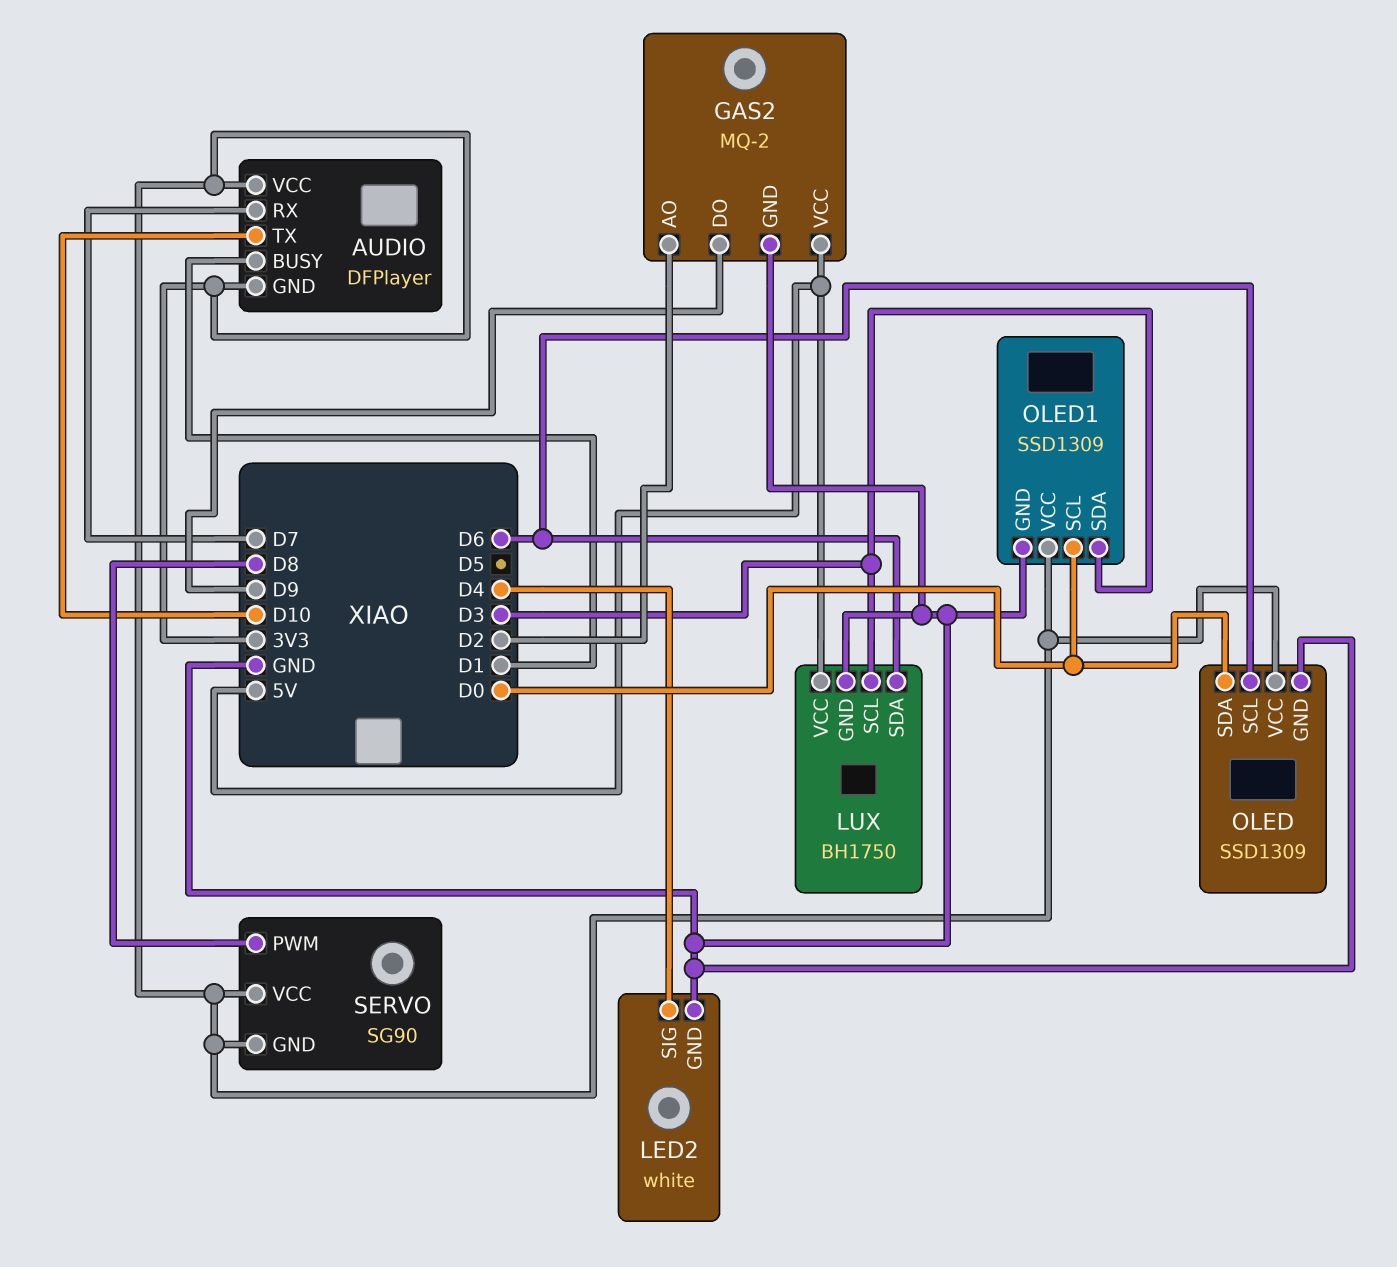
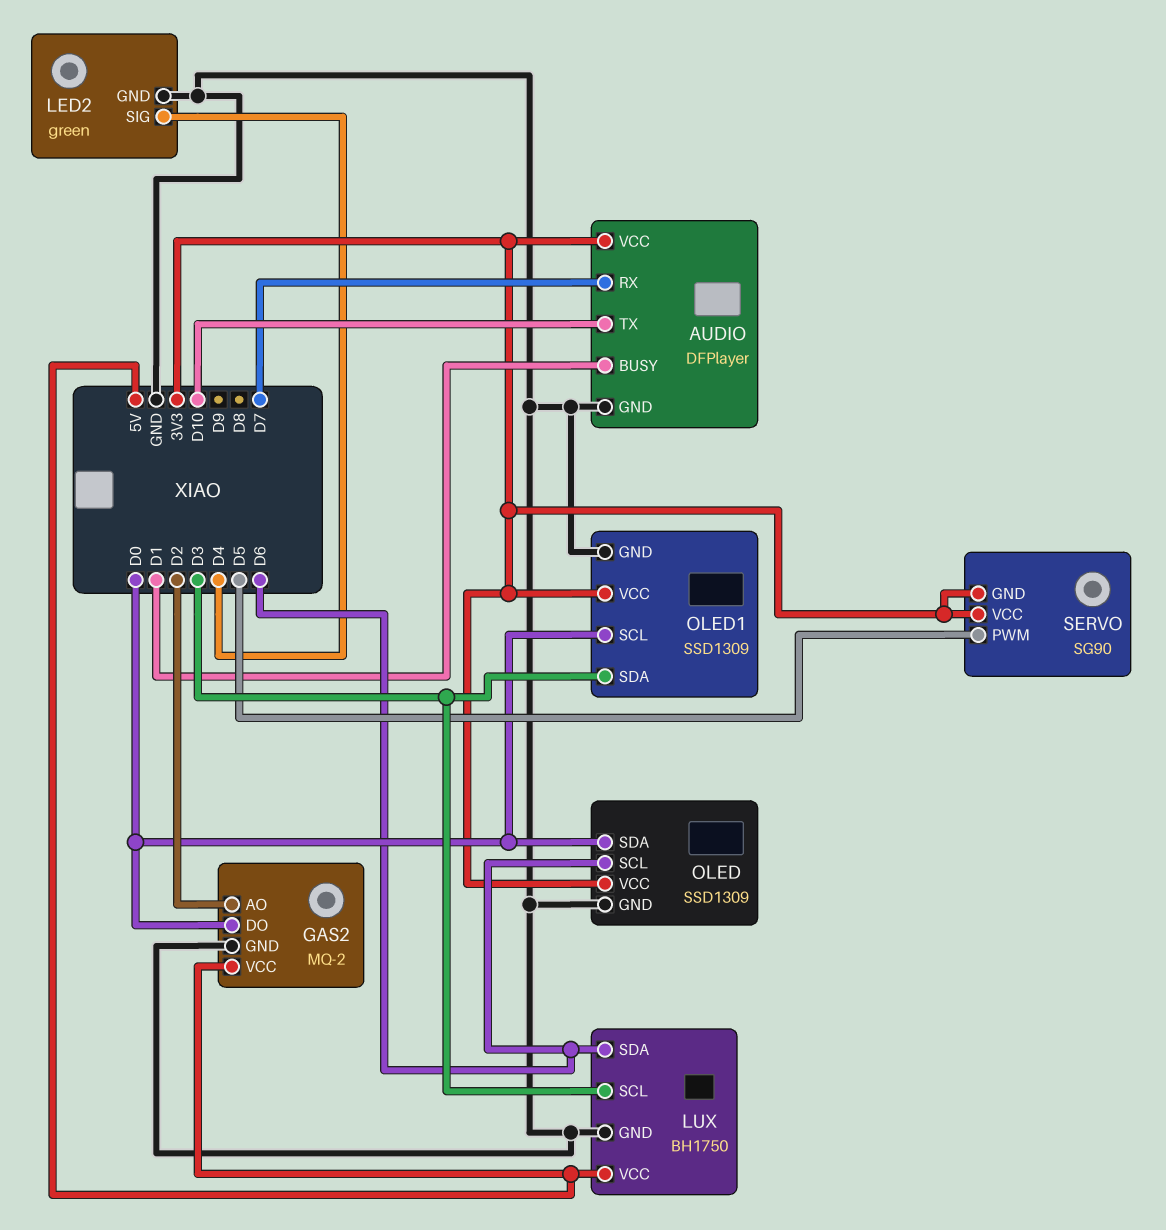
AUDIO pin GND: 3V3 -> GND
GAS2 pin DO: D9 -> D0
LED2: white -> green
SERVO pin PWM: D8 -> D5

